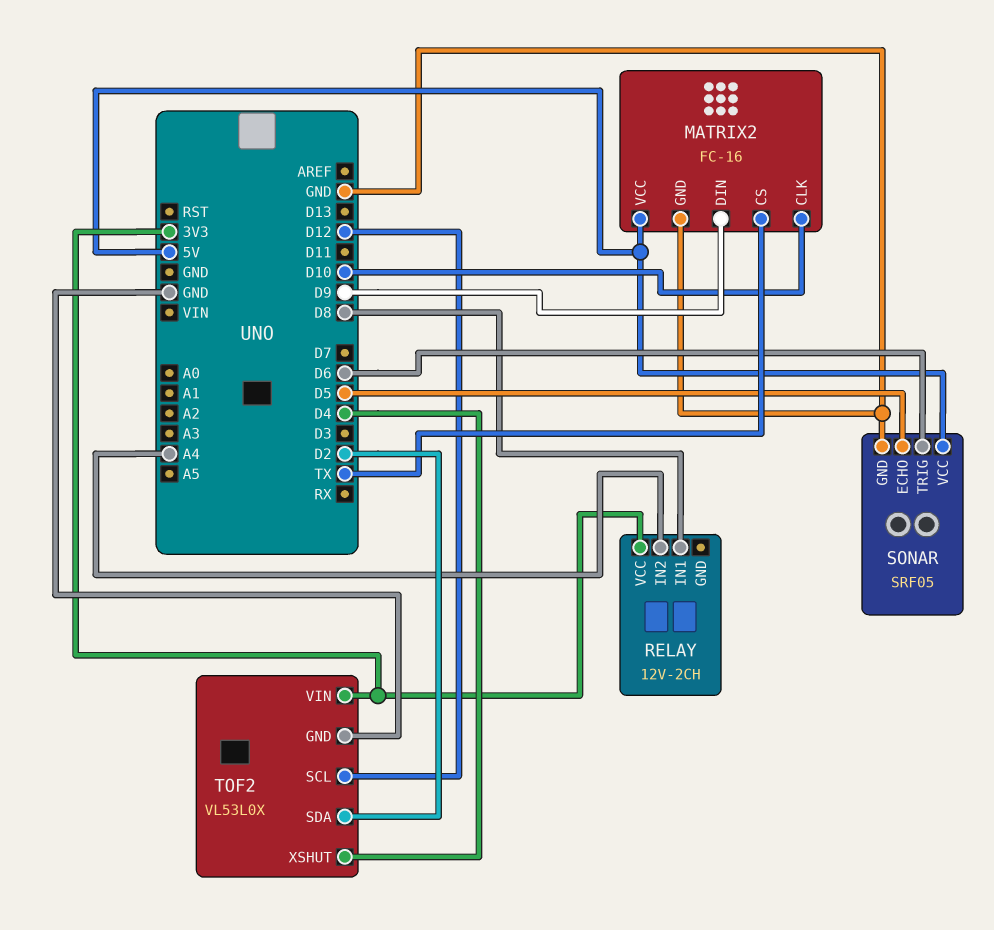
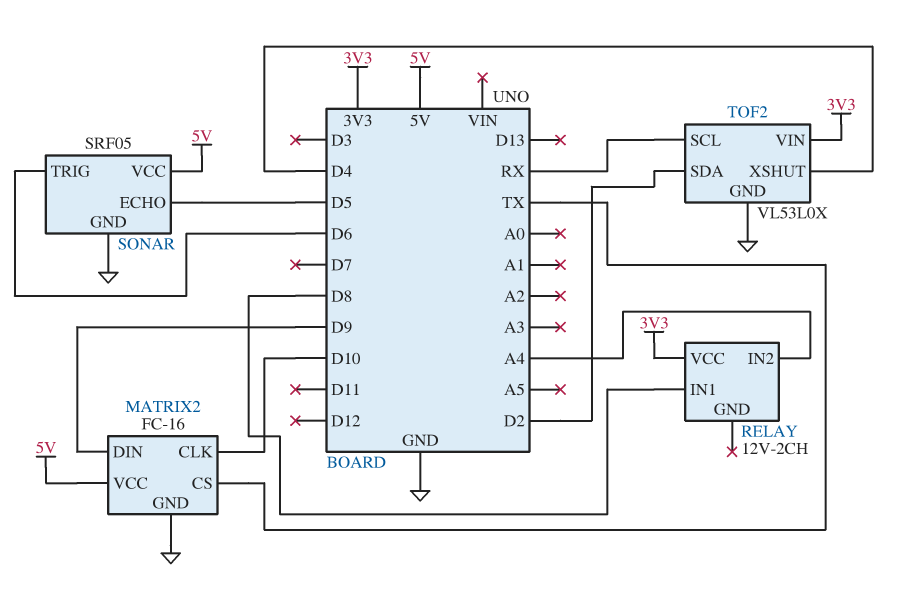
TOF2 pin SCL: D12 -> RX

